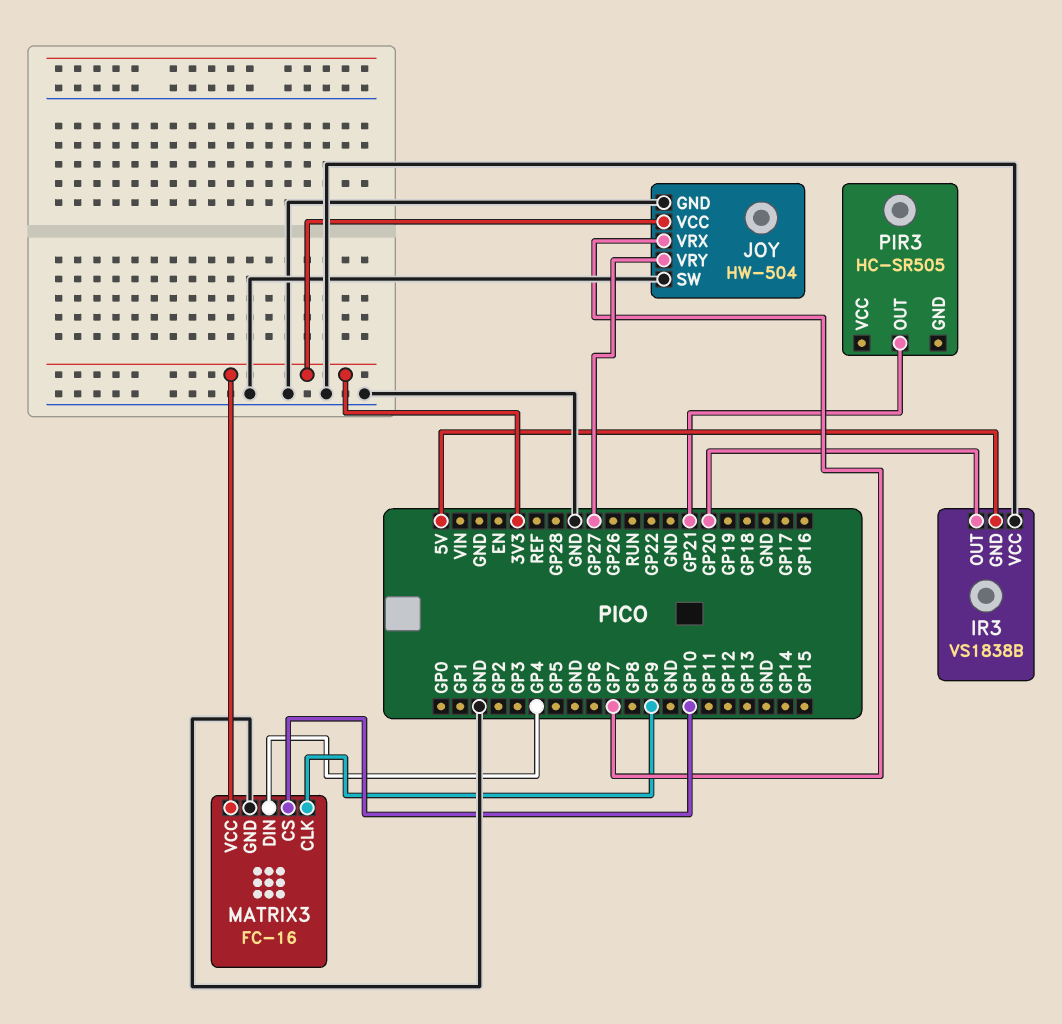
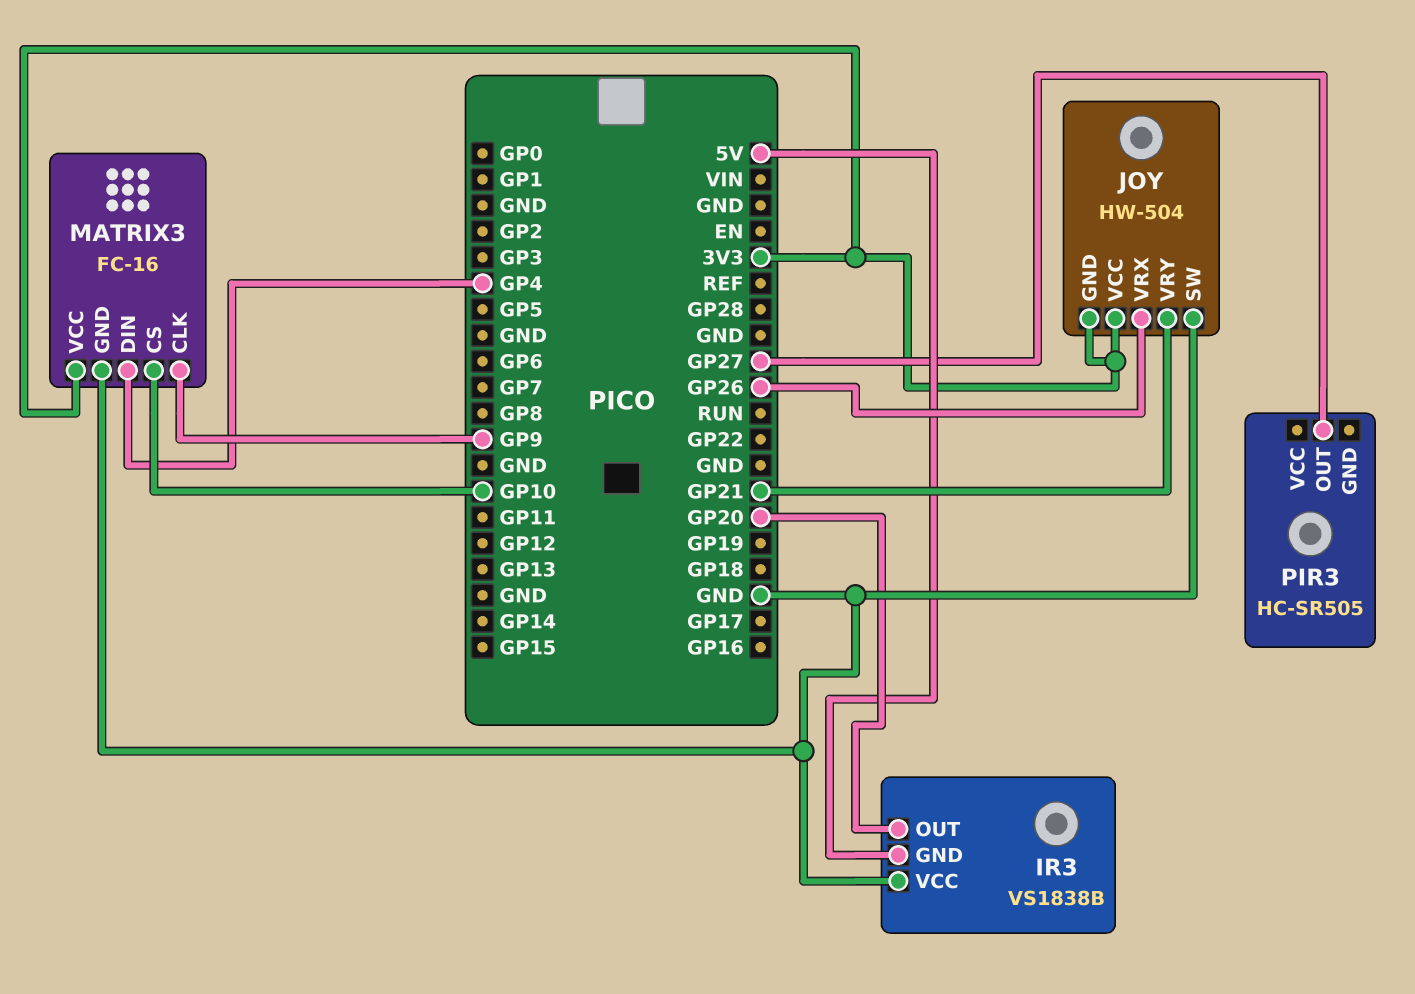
JOY pin GND: GND -> 3V3
JOY pin VRX: GP7 -> GP26
JOY pin VRY: GP27 -> GP21
PIR3 pin OUT: GP21 -> GP27

